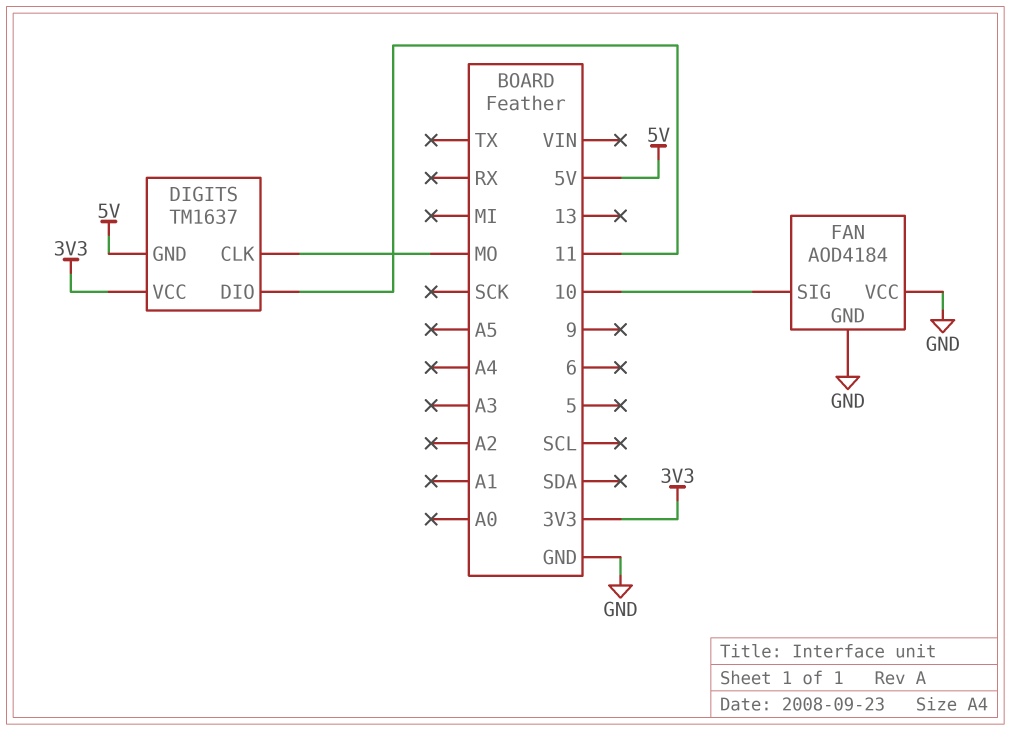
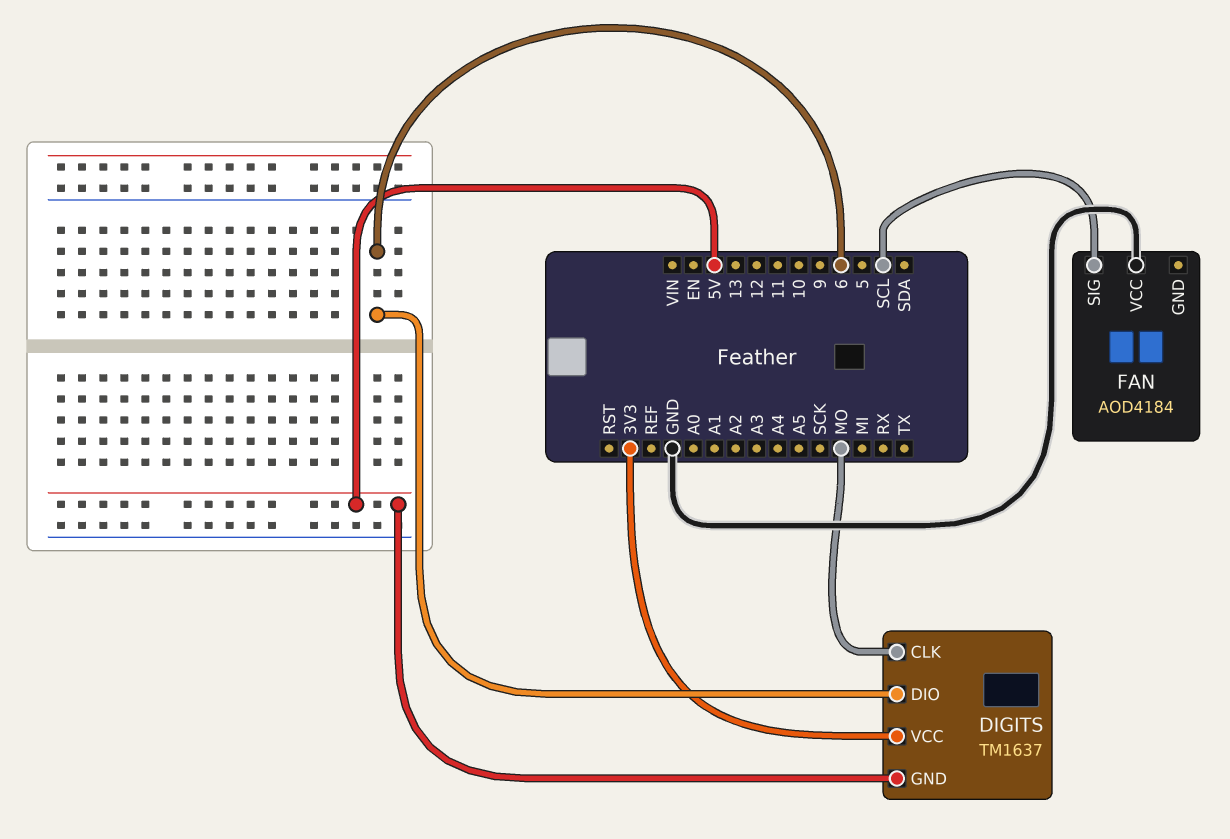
DIGITS pin DIO: 11 -> 6
FAN pin GND: GND -> none
FAN pin SIG: 10 -> SCL

